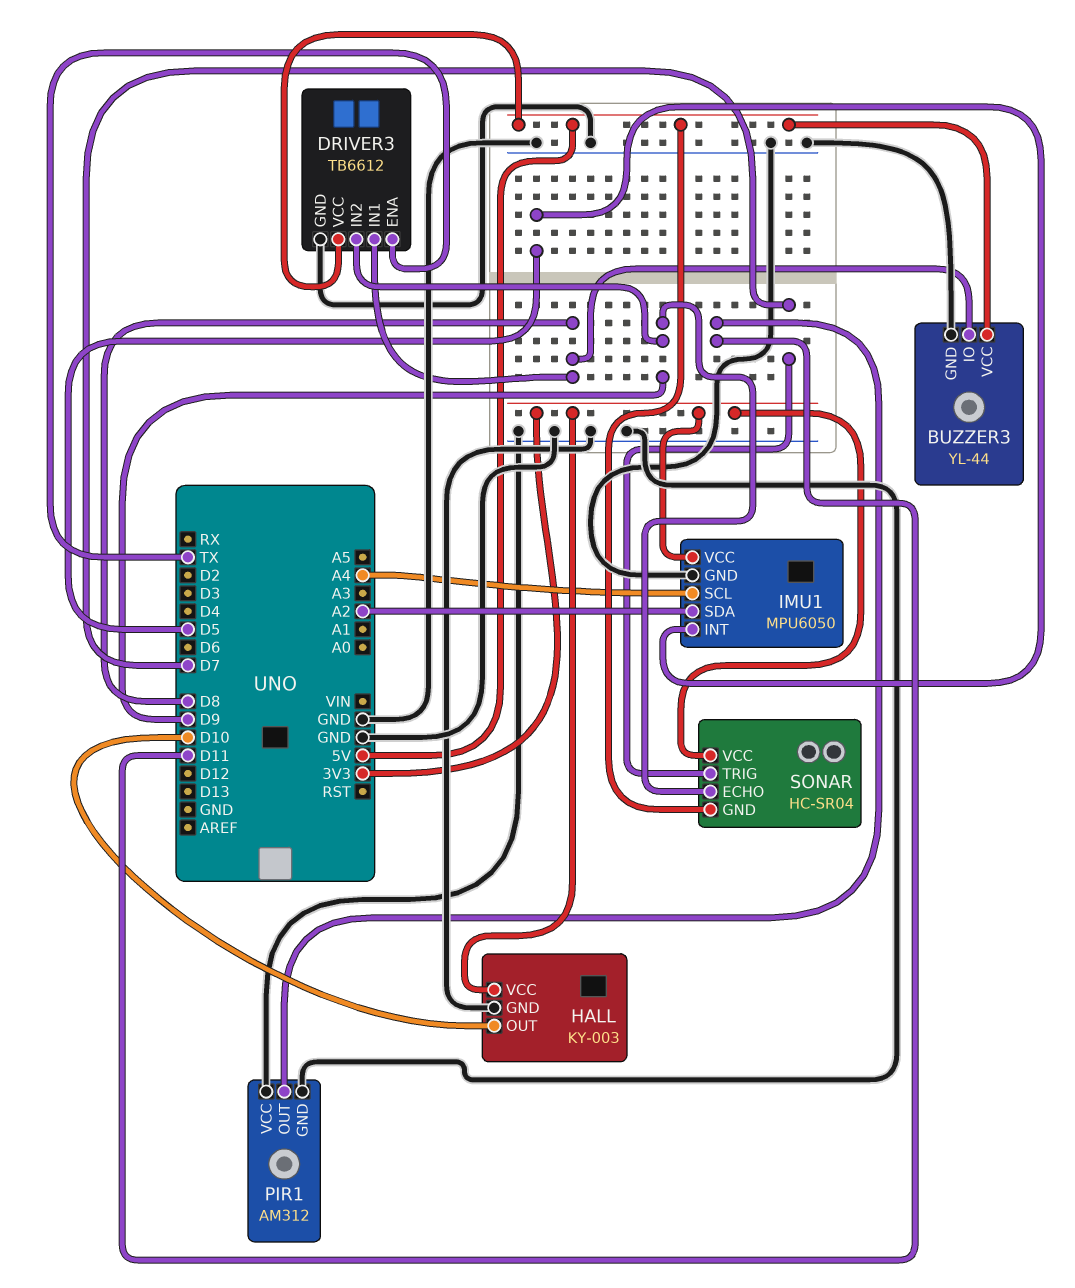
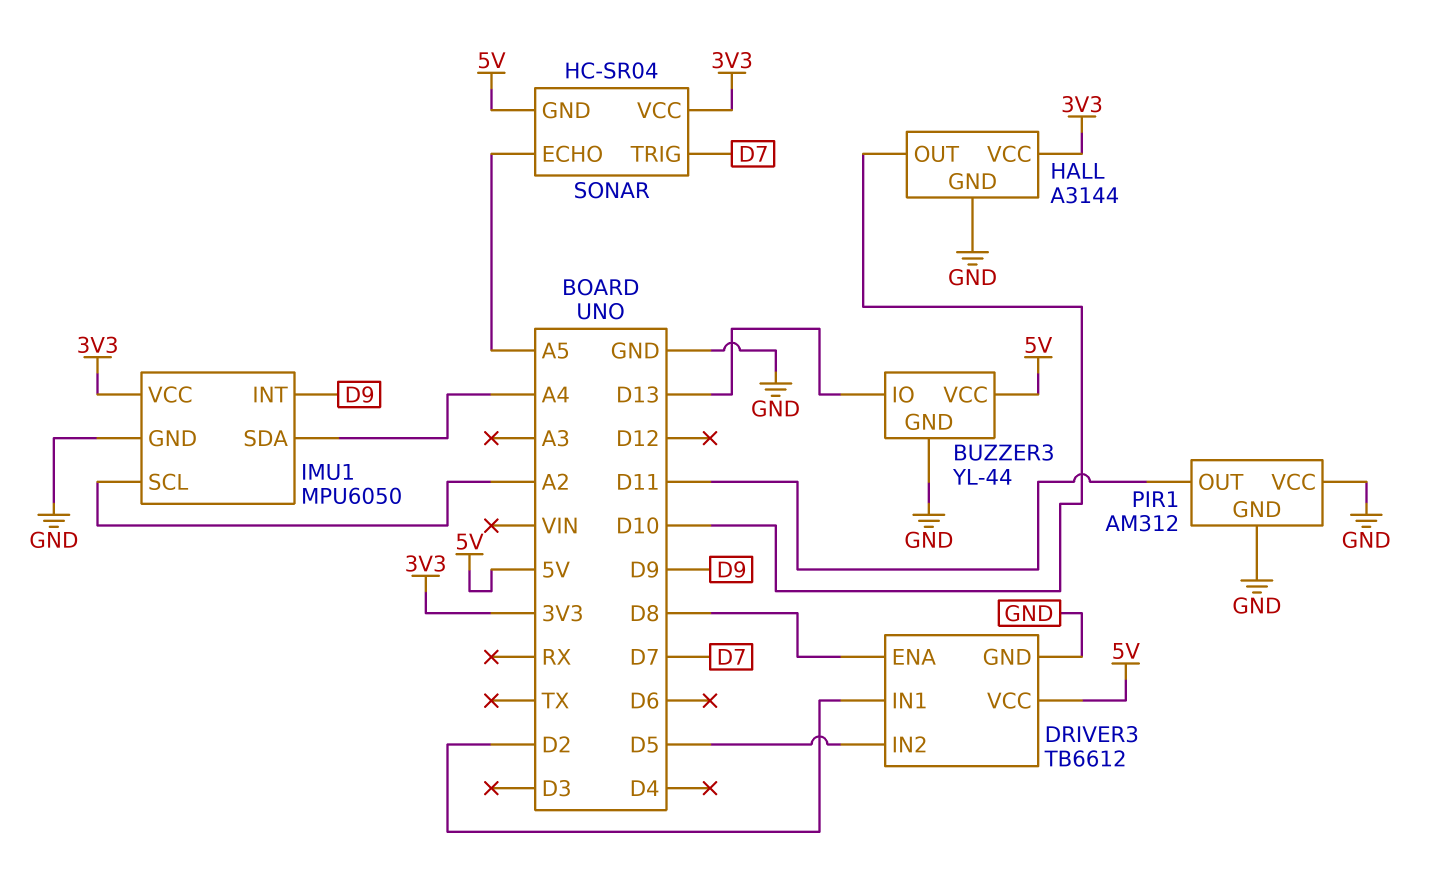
BUZZER3 pin IO: D8 -> D13
DRIVER3 pin ENA: TX -> D8
DRIVER3 pin IN1: D8 -> D2
DRIVER3 pin IN2: D9 -> D5
HALL: KY-003 -> A3144
IMU1 pin INT: D5 -> D9
IMU1 pin SCL: A4 -> A2
IMU1 pin SDA: A2 -> A4
SONAR pin ECHO: D9 -> A5

